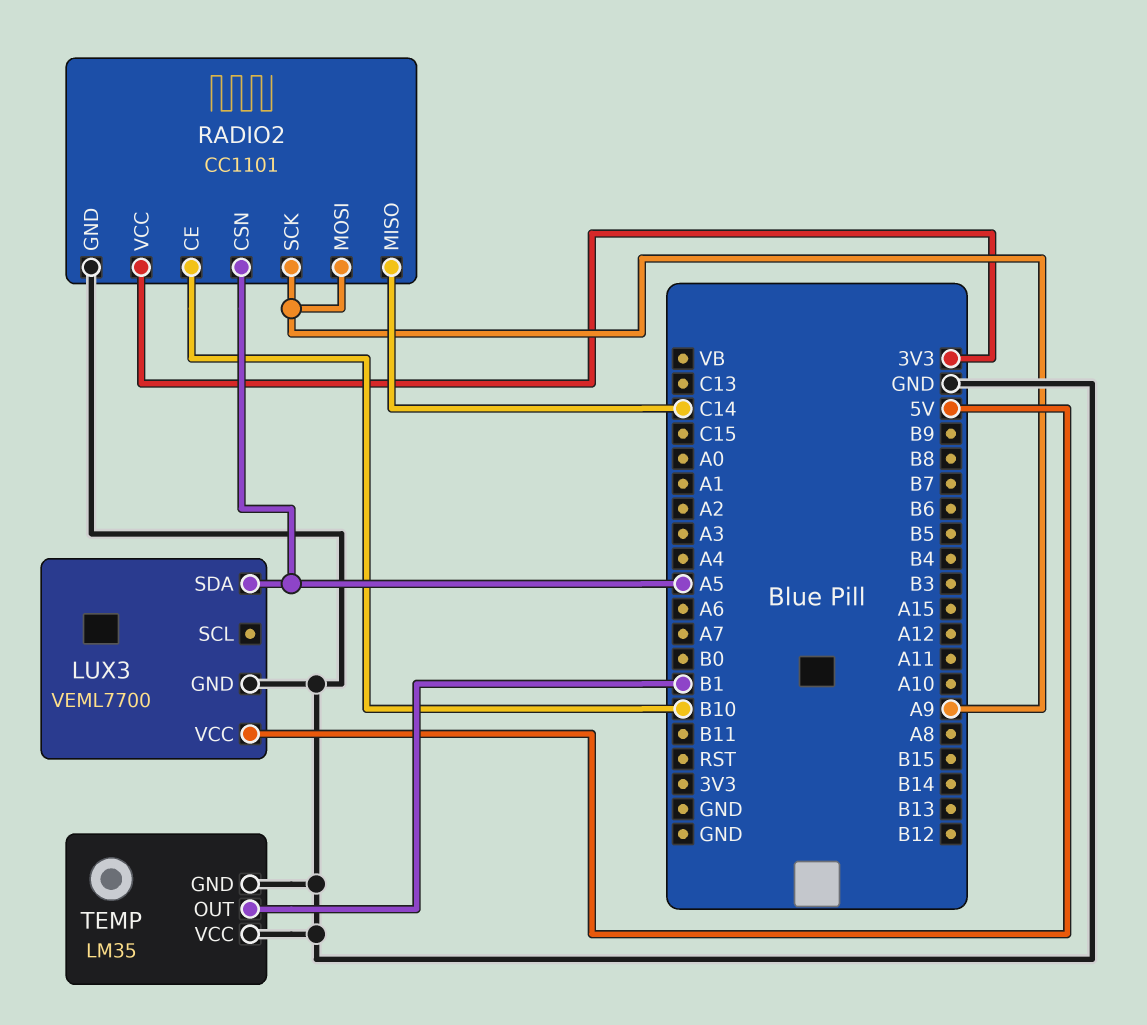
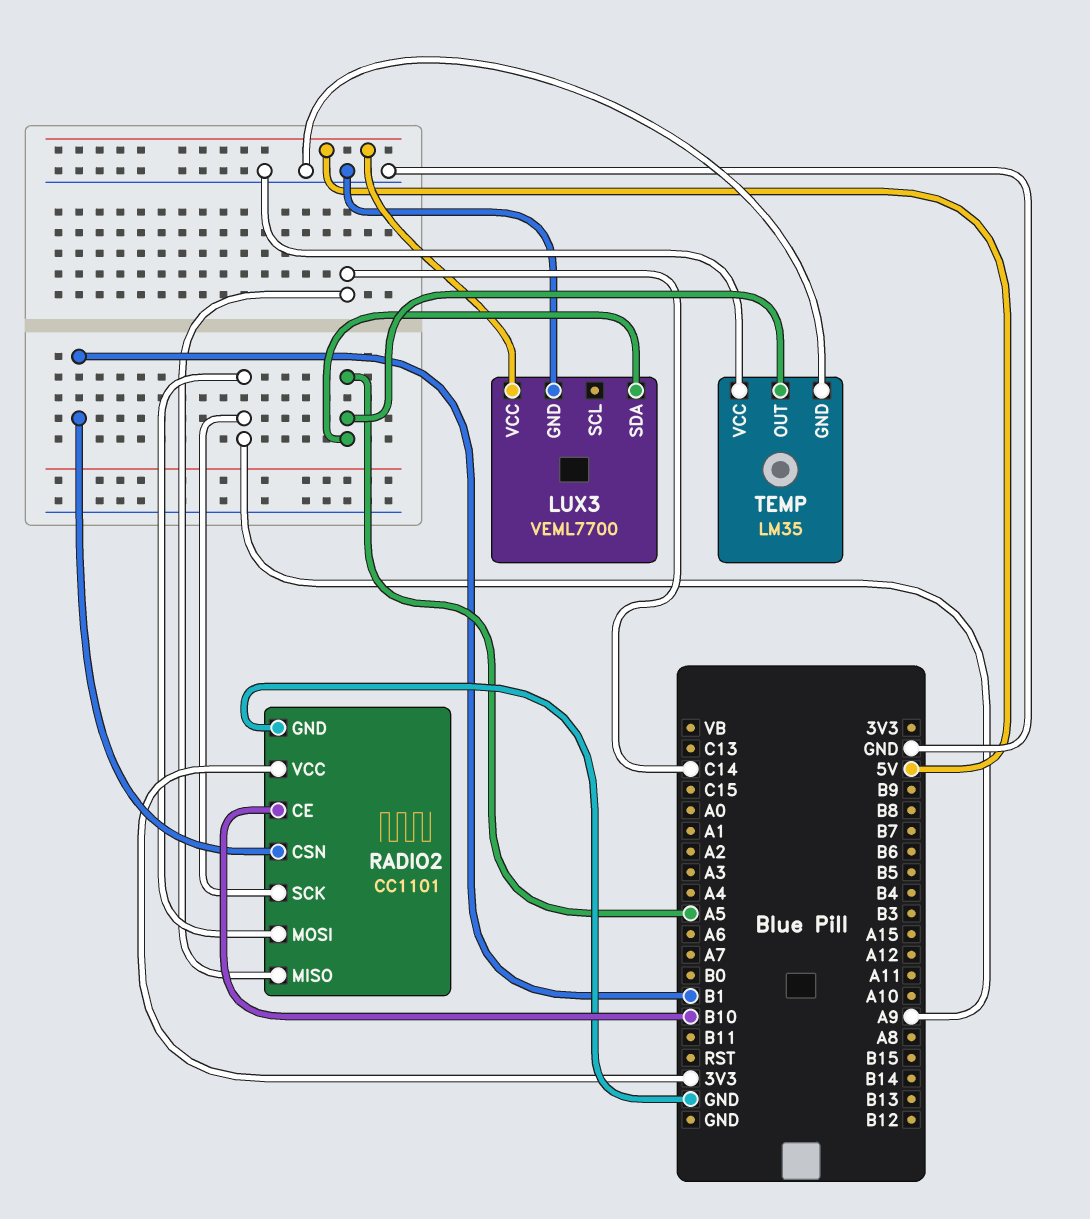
RADIO2 pin CSN: A5 -> B1
TEMP pin OUT: B1 -> A5

